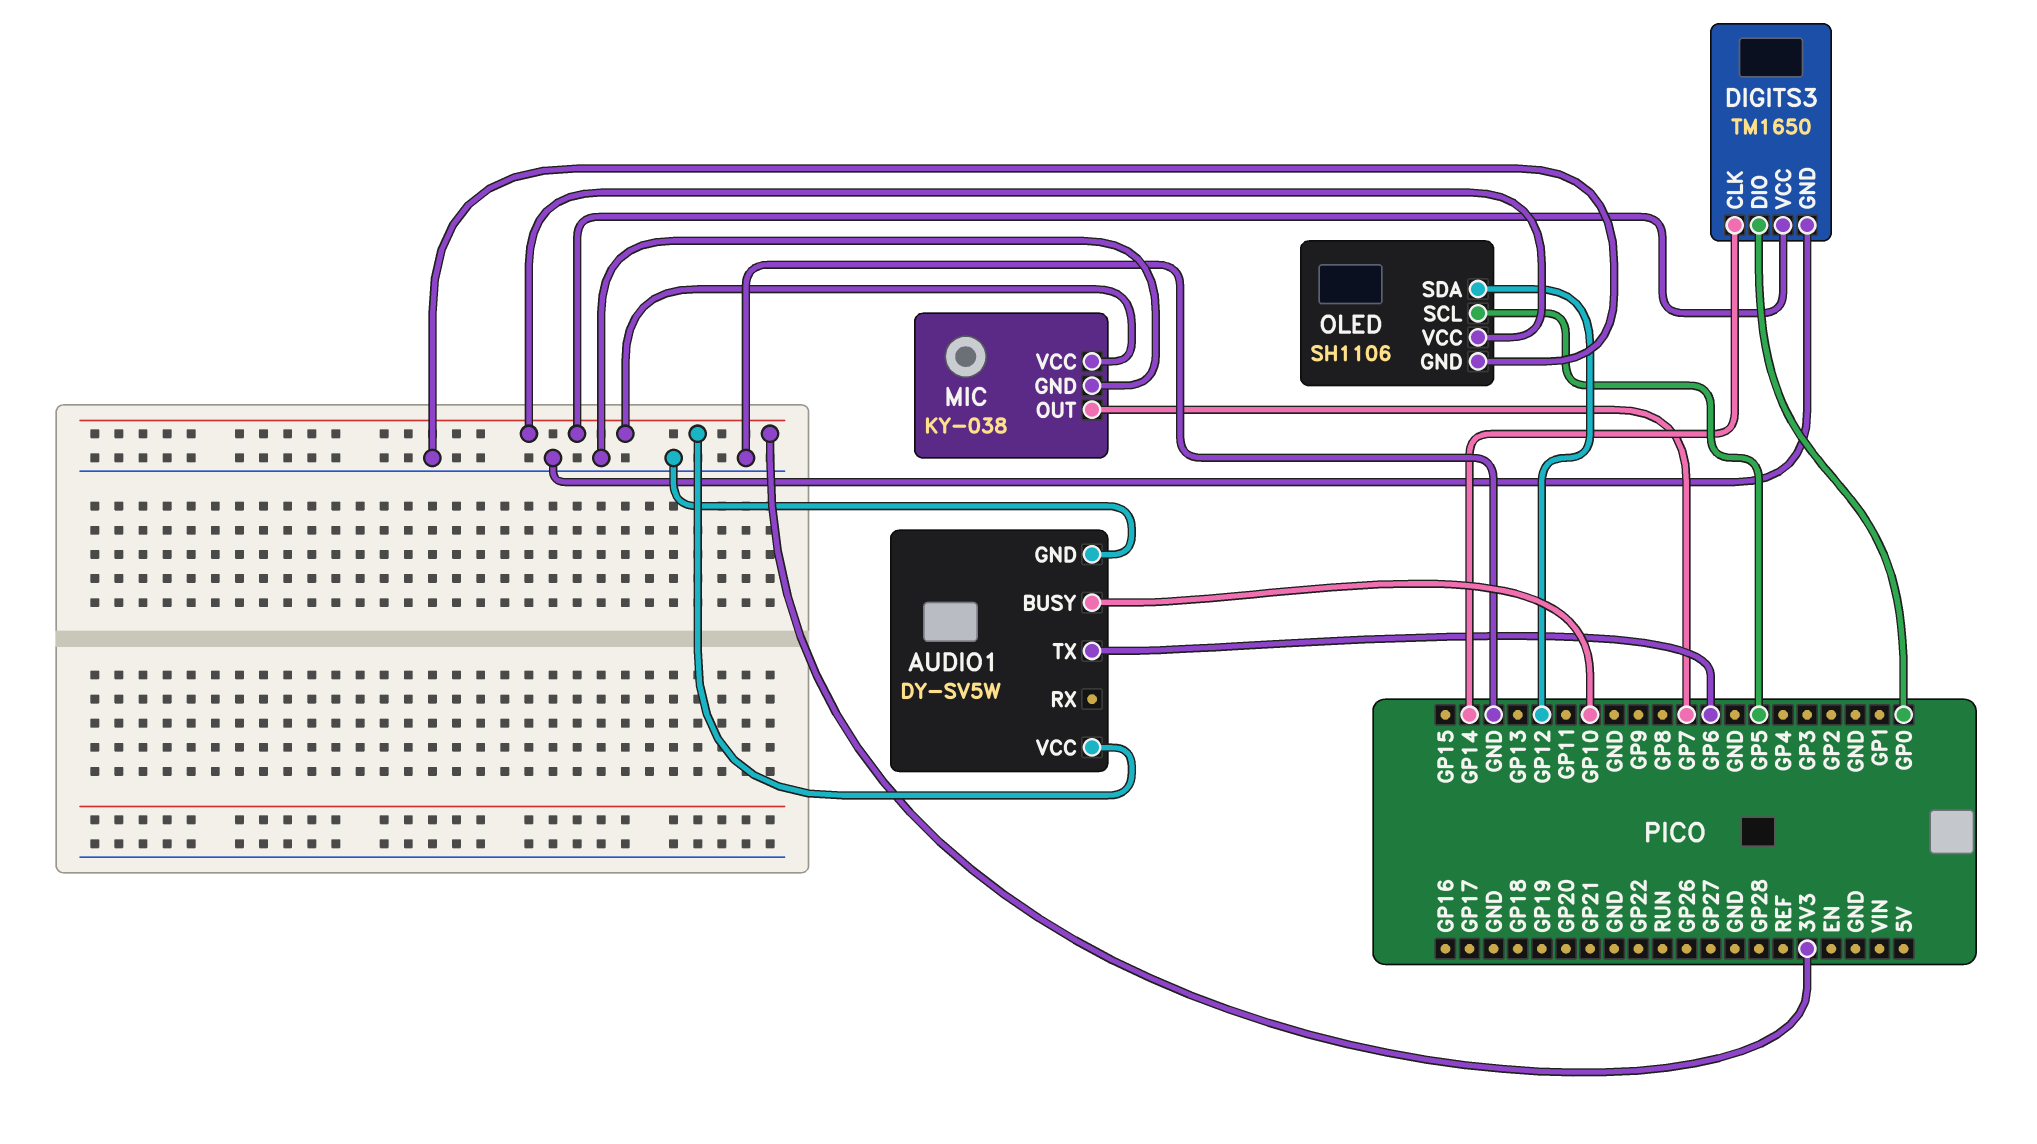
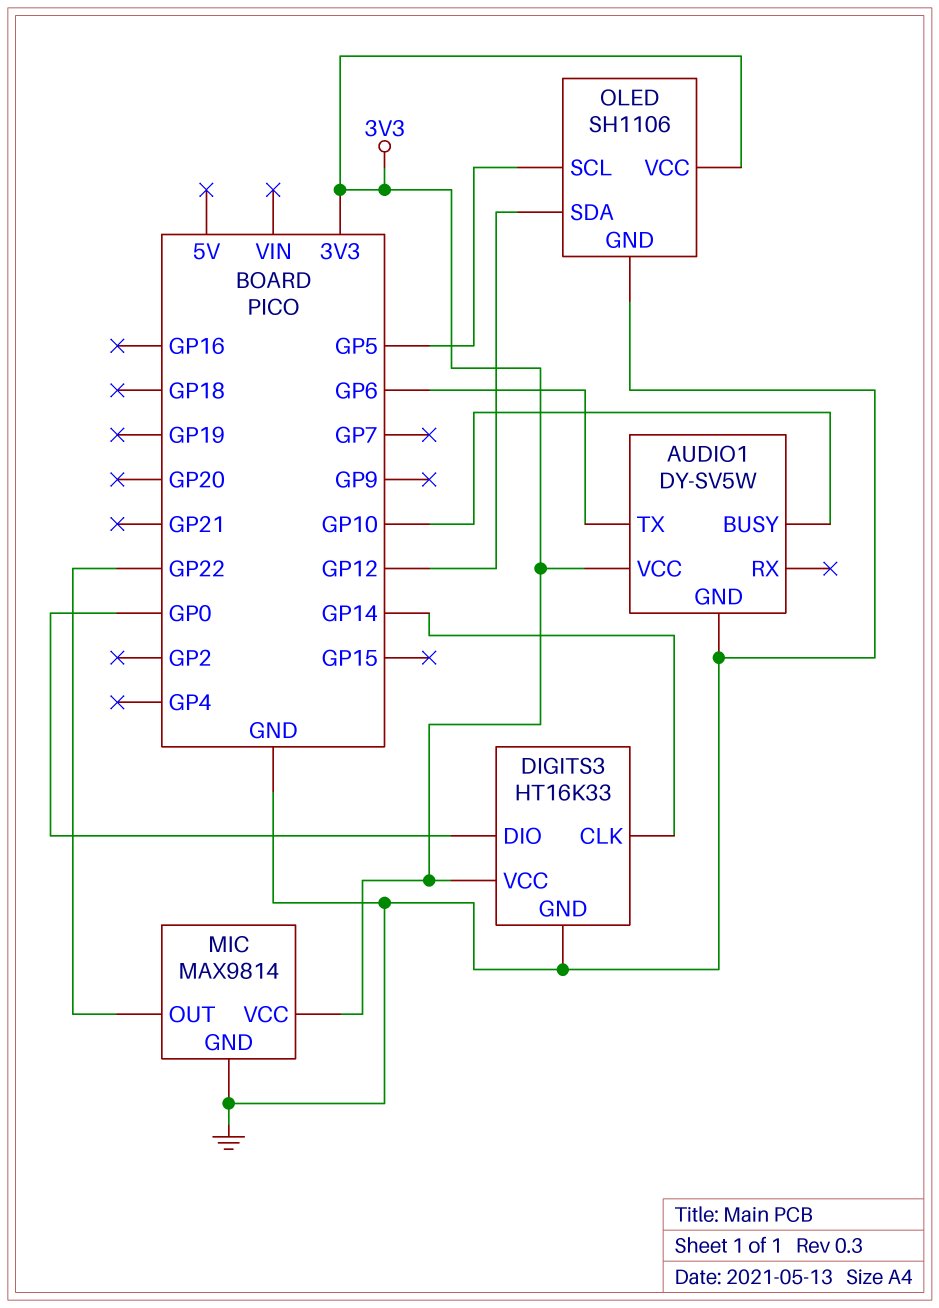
DIGITS3: TM1650 -> HT16K33
MIC: KY-038 -> MAX9814
MIC pin OUT: GP7 -> GP22

